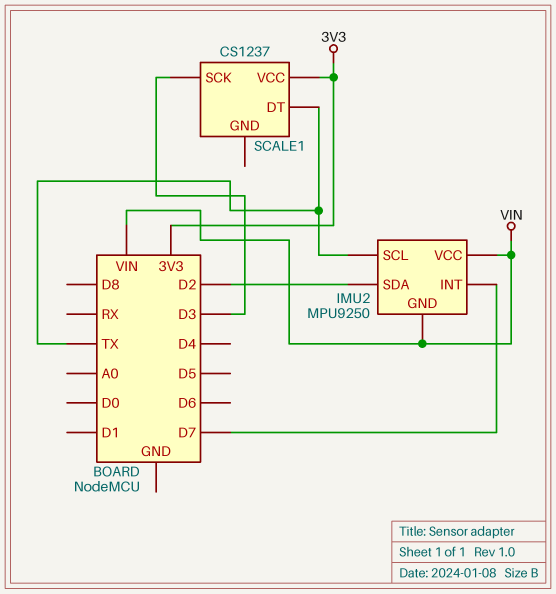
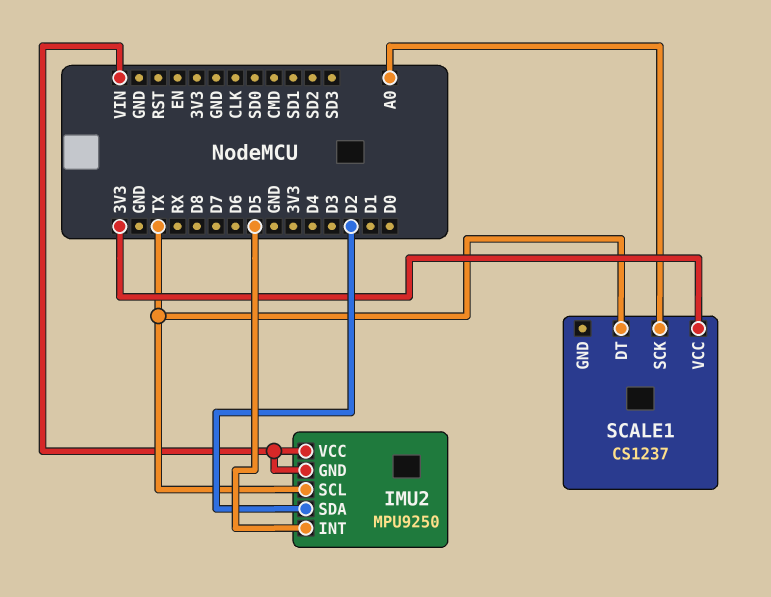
IMU2 pin INT: D7 -> D5
SCALE1 pin SCK: D3 -> A0

